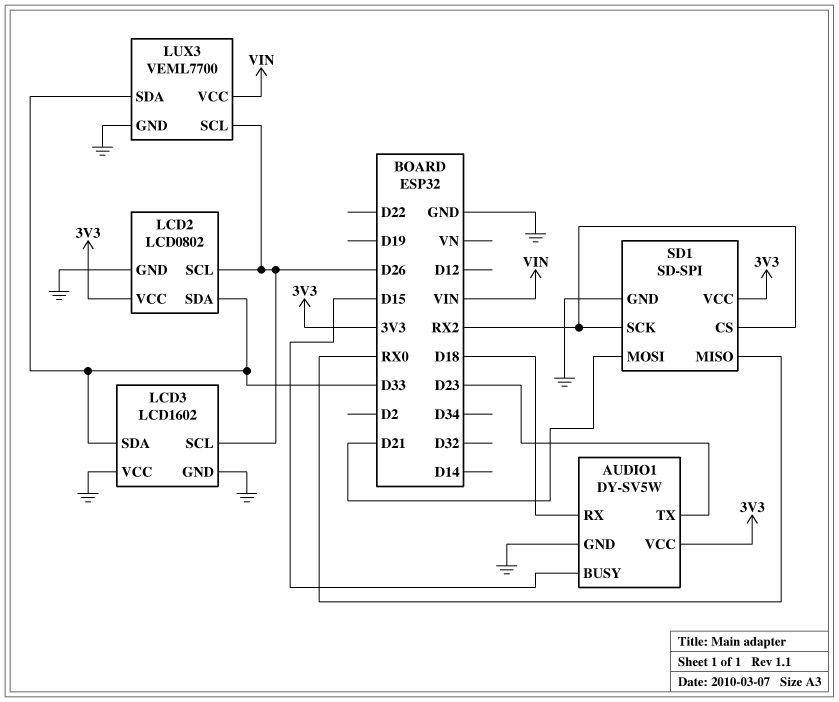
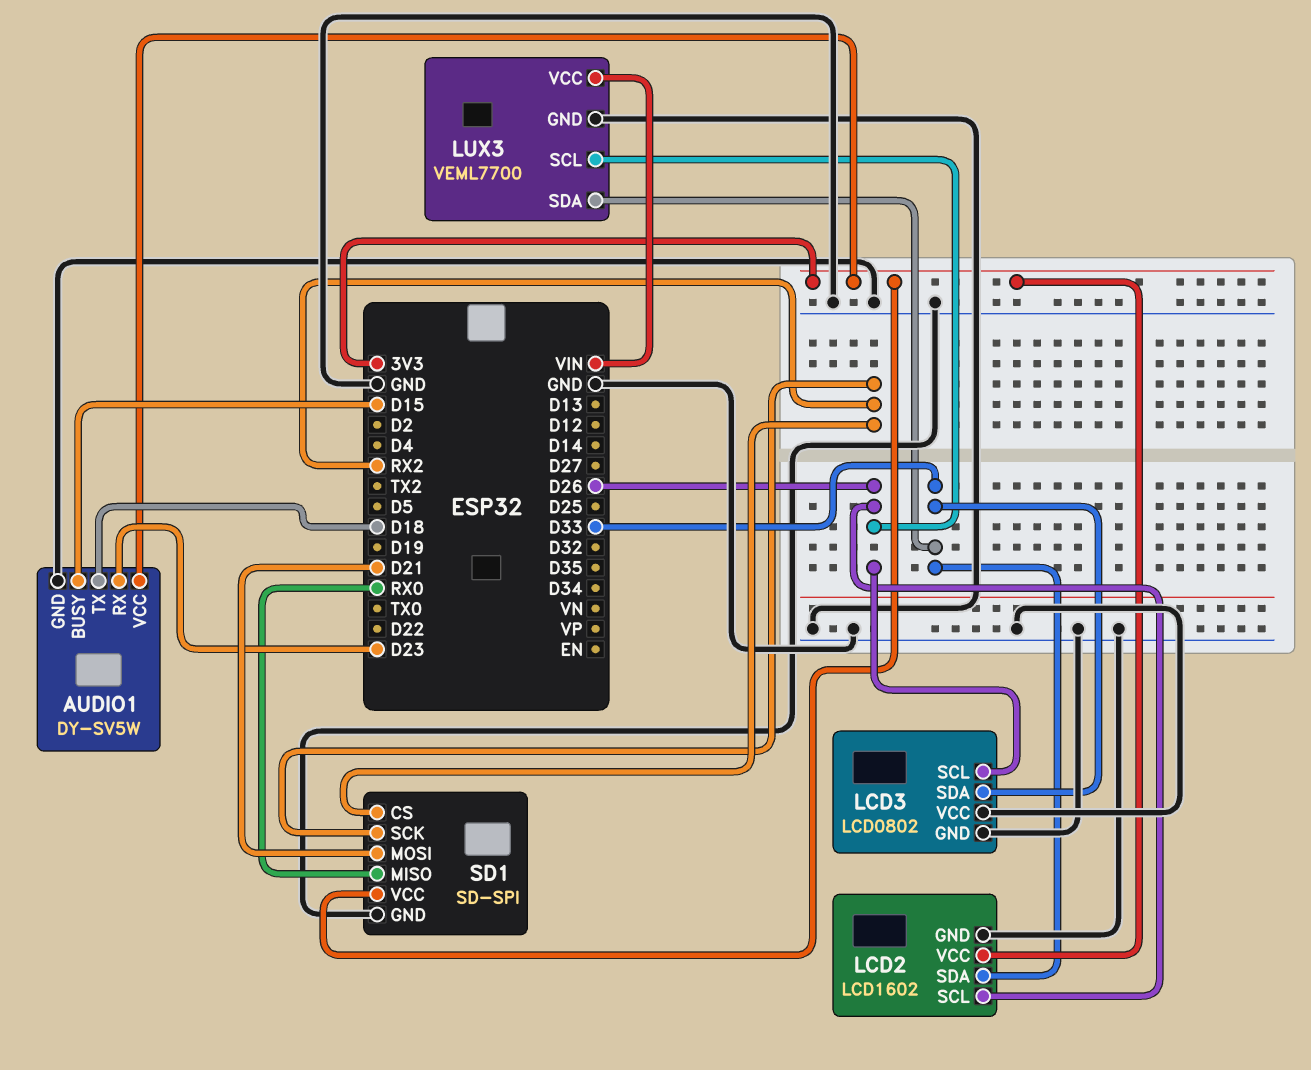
AUDIO1 pin RX: D18 -> D23
AUDIO1 pin TX: D23 -> D18
LCD2: LCD0802 -> LCD1602
LCD3: LCD1602 -> LCD0802

